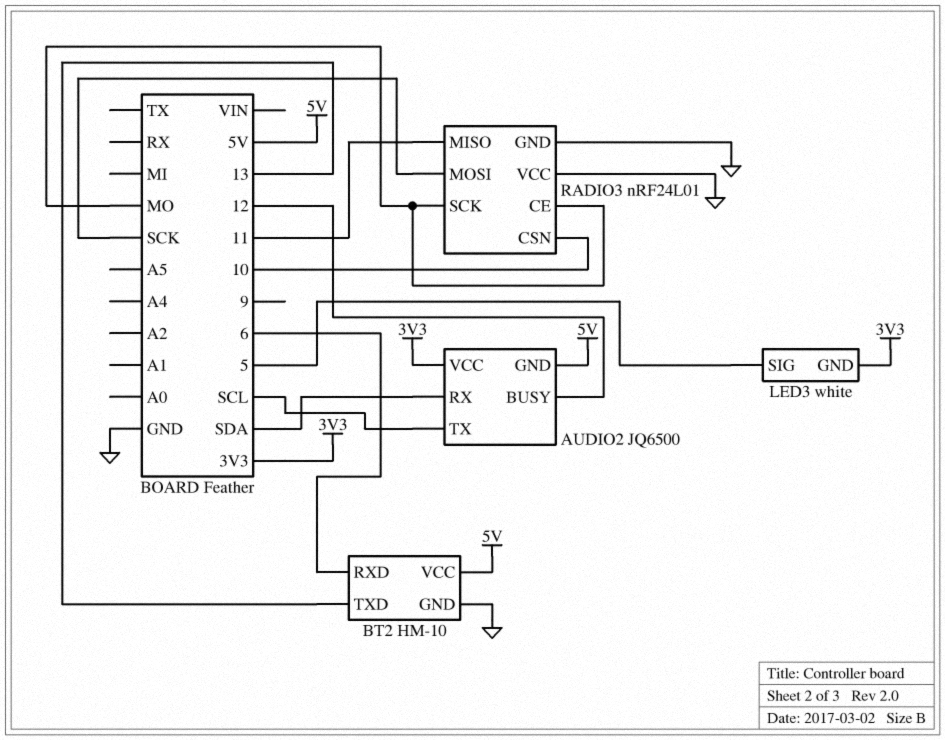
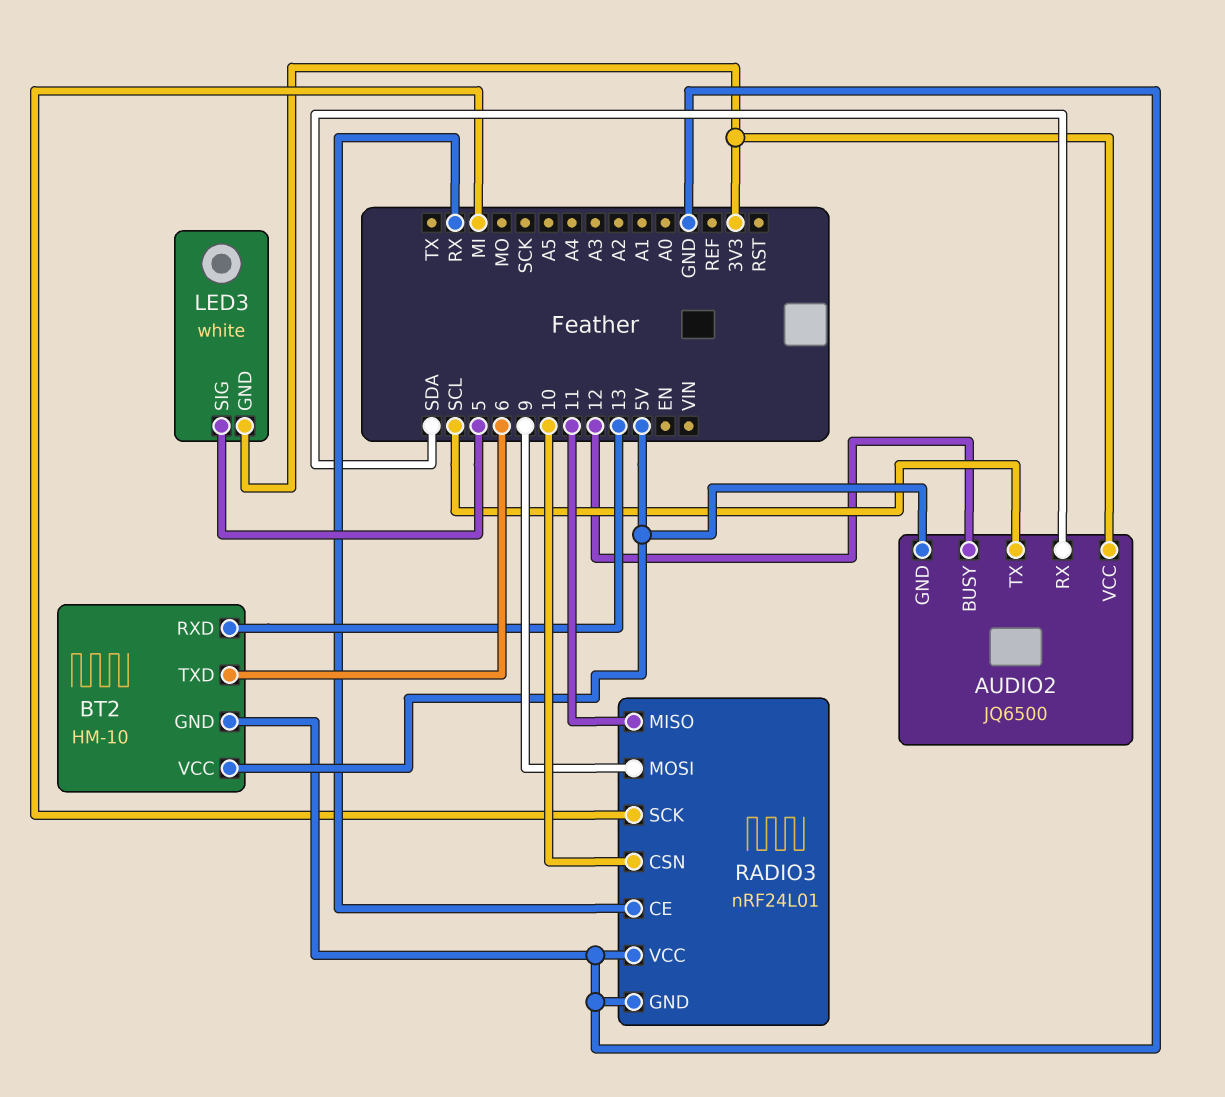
BT2 pin RXD: 6 -> 13
BT2 pin TXD: 13 -> 6
RADIO3 pin CE: MO -> RX
RADIO3 pin MOSI: SCK -> 9
RADIO3 pin SCK: MO -> MI

